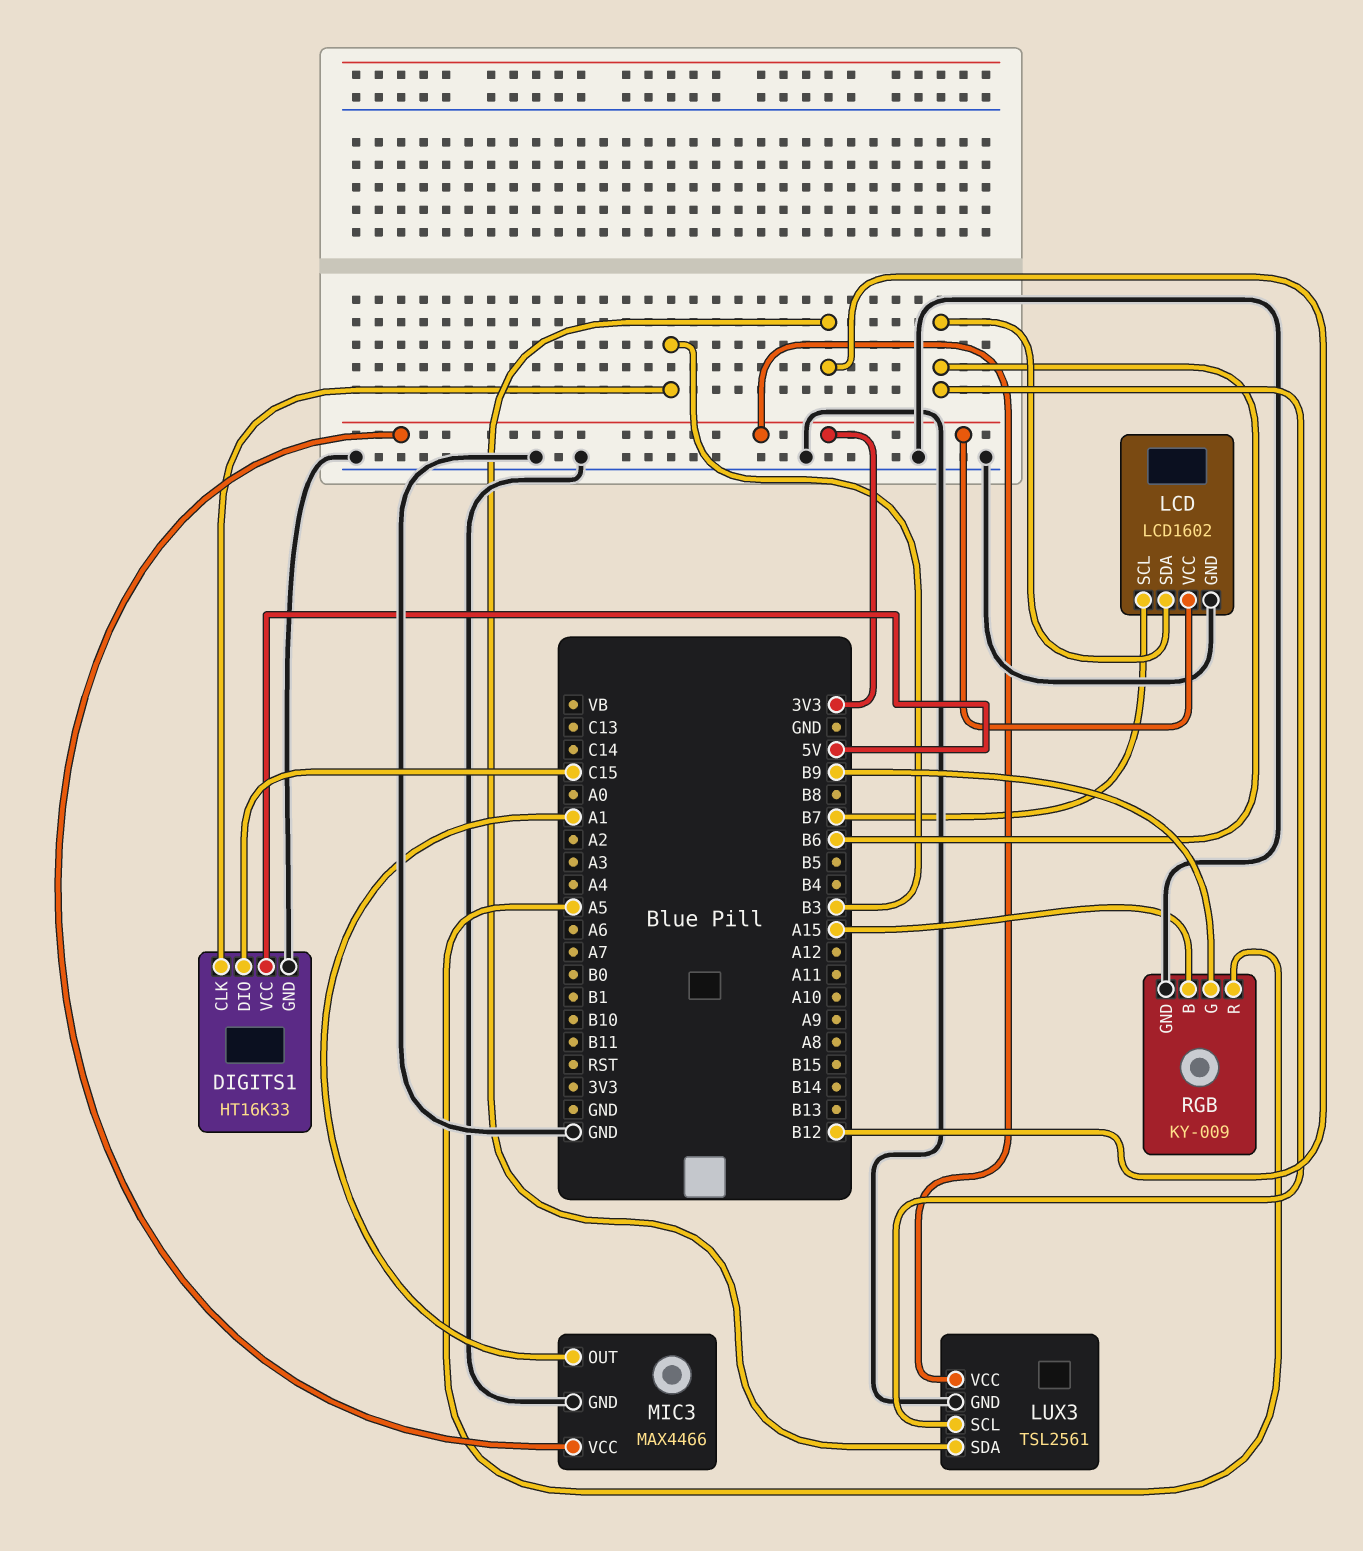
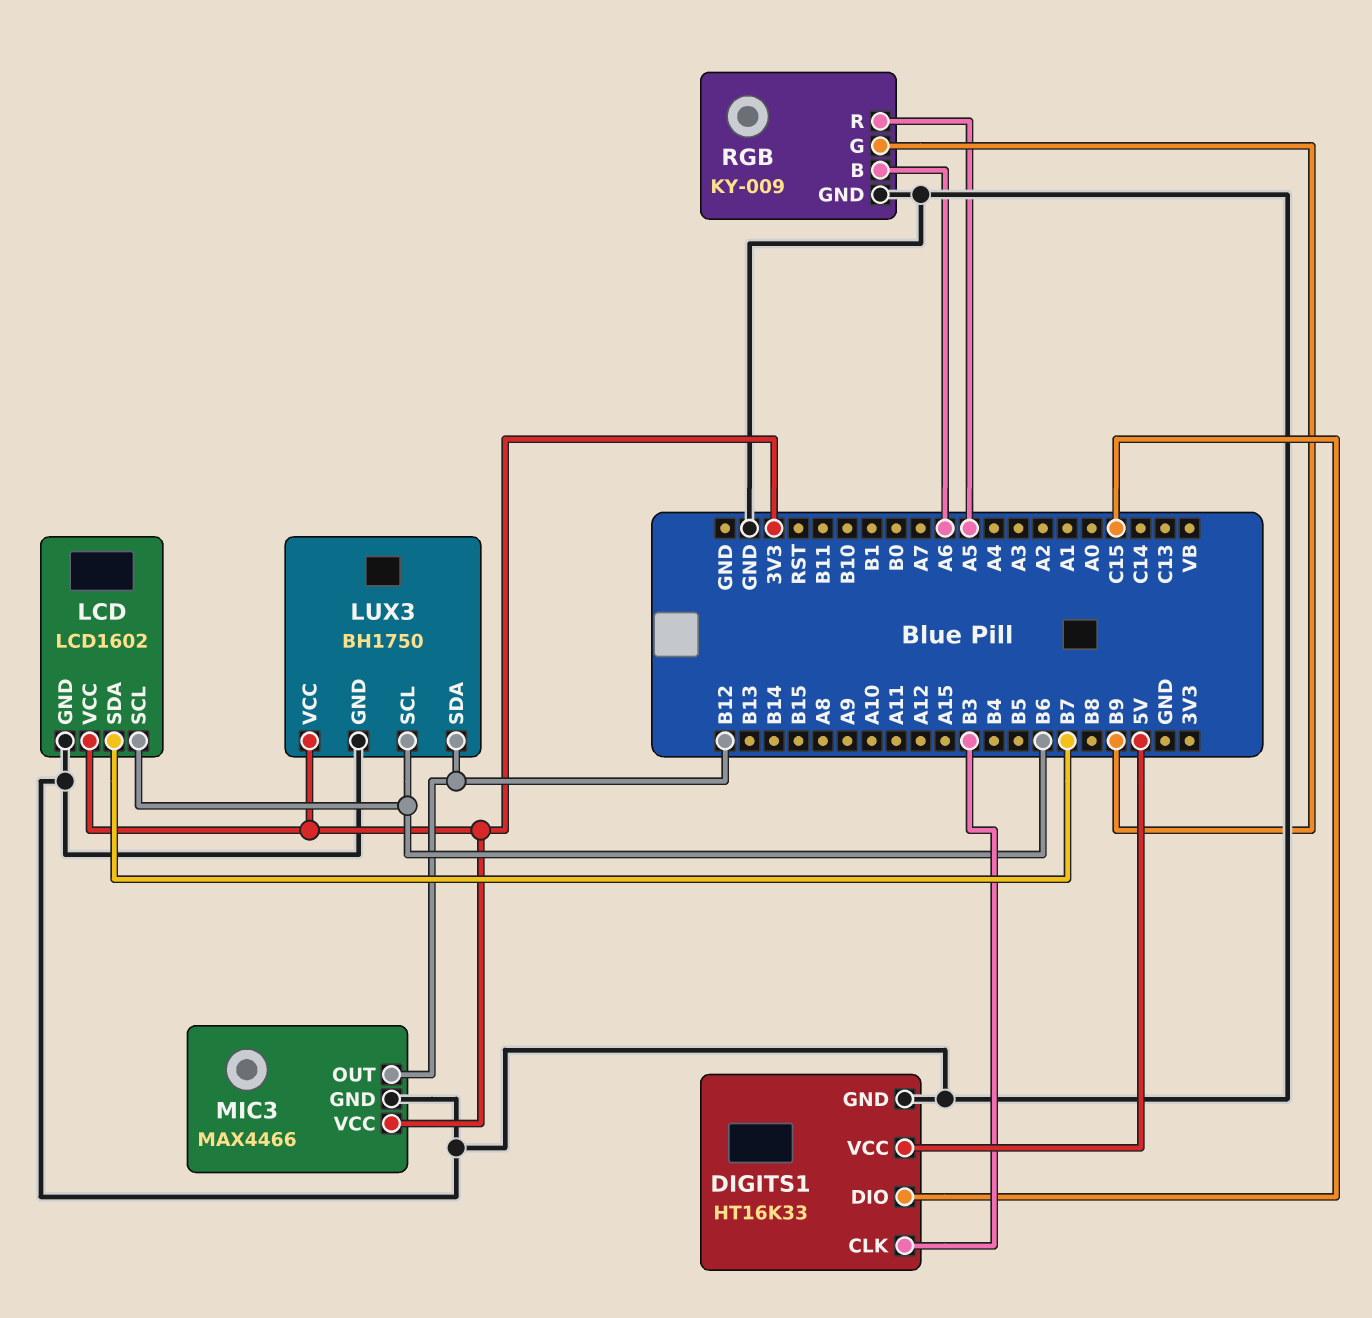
LCD pin SCL: B7 -> B6
LCD pin SDA: B6 -> B7
LUX3: TSL2561 -> BH1750
MIC3 pin OUT: A1 -> B12
RGB pin B: A15 -> A6

